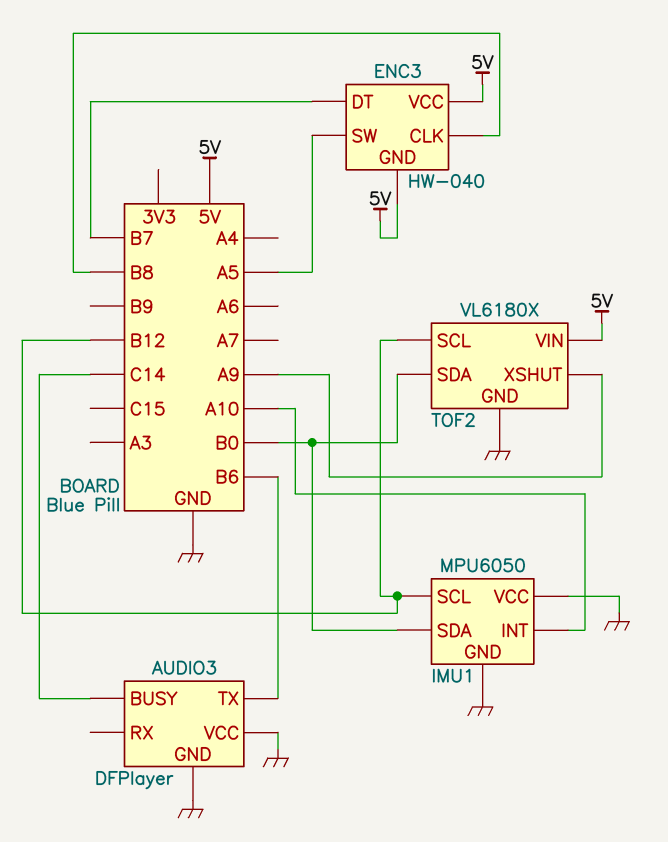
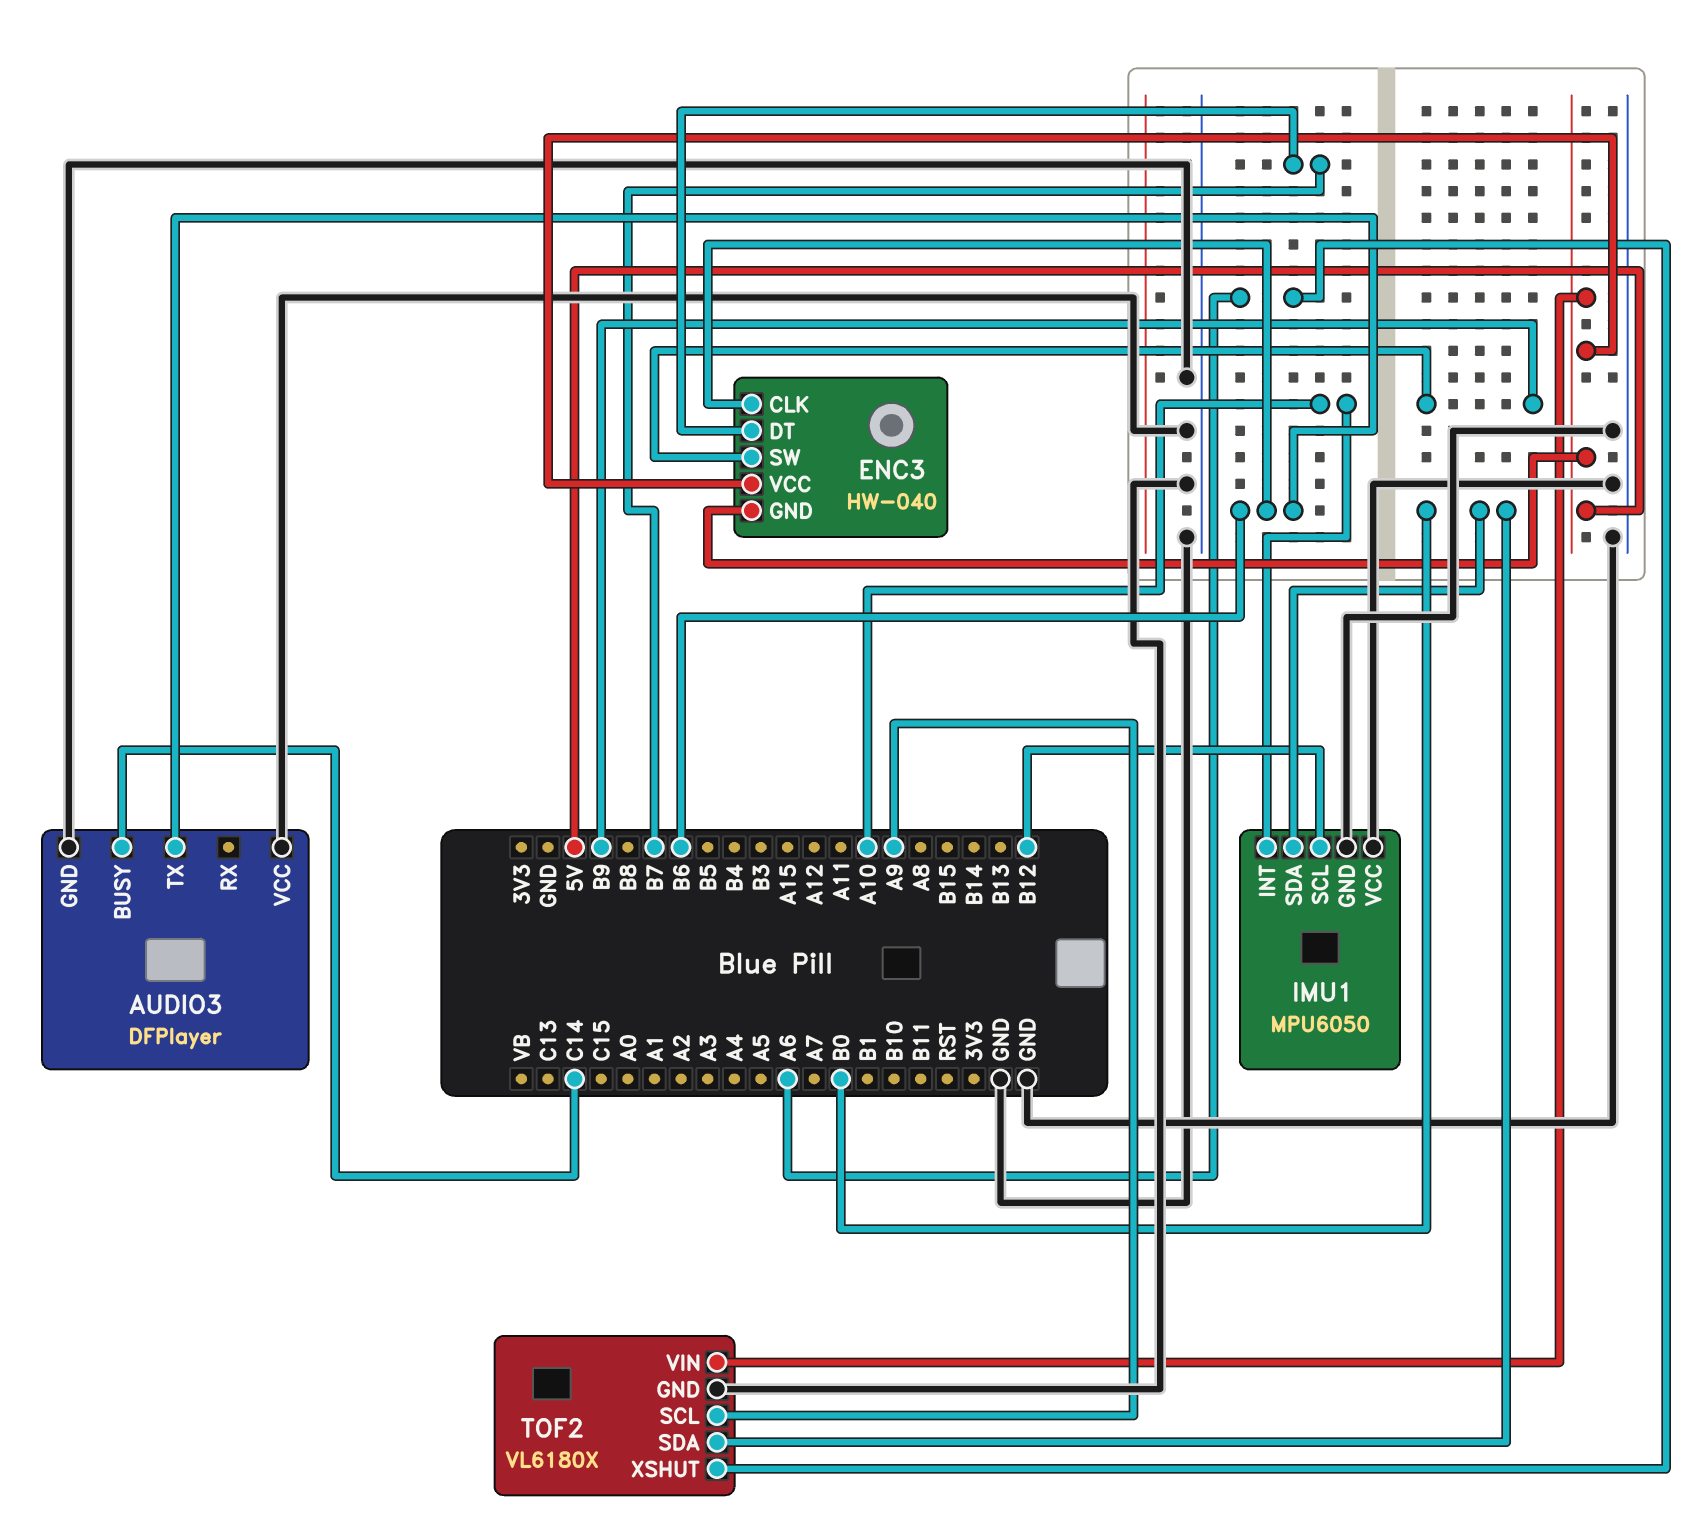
ENC3 pin CLK: B8 -> B6
ENC3 pin SW: A5 -> B9
TOF2 pin SCL: B12 -> A9
TOF2 pin XSHUT: A9 -> A6

